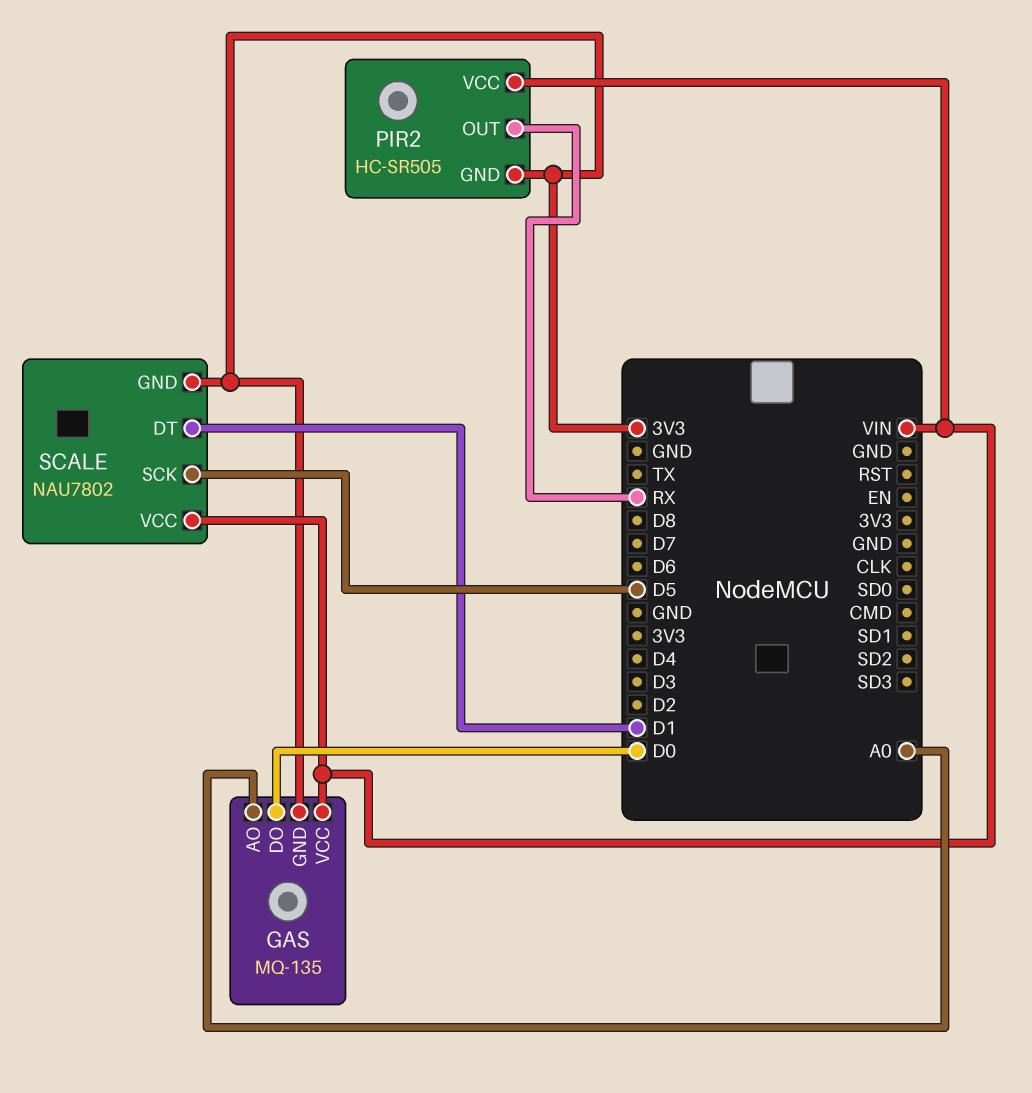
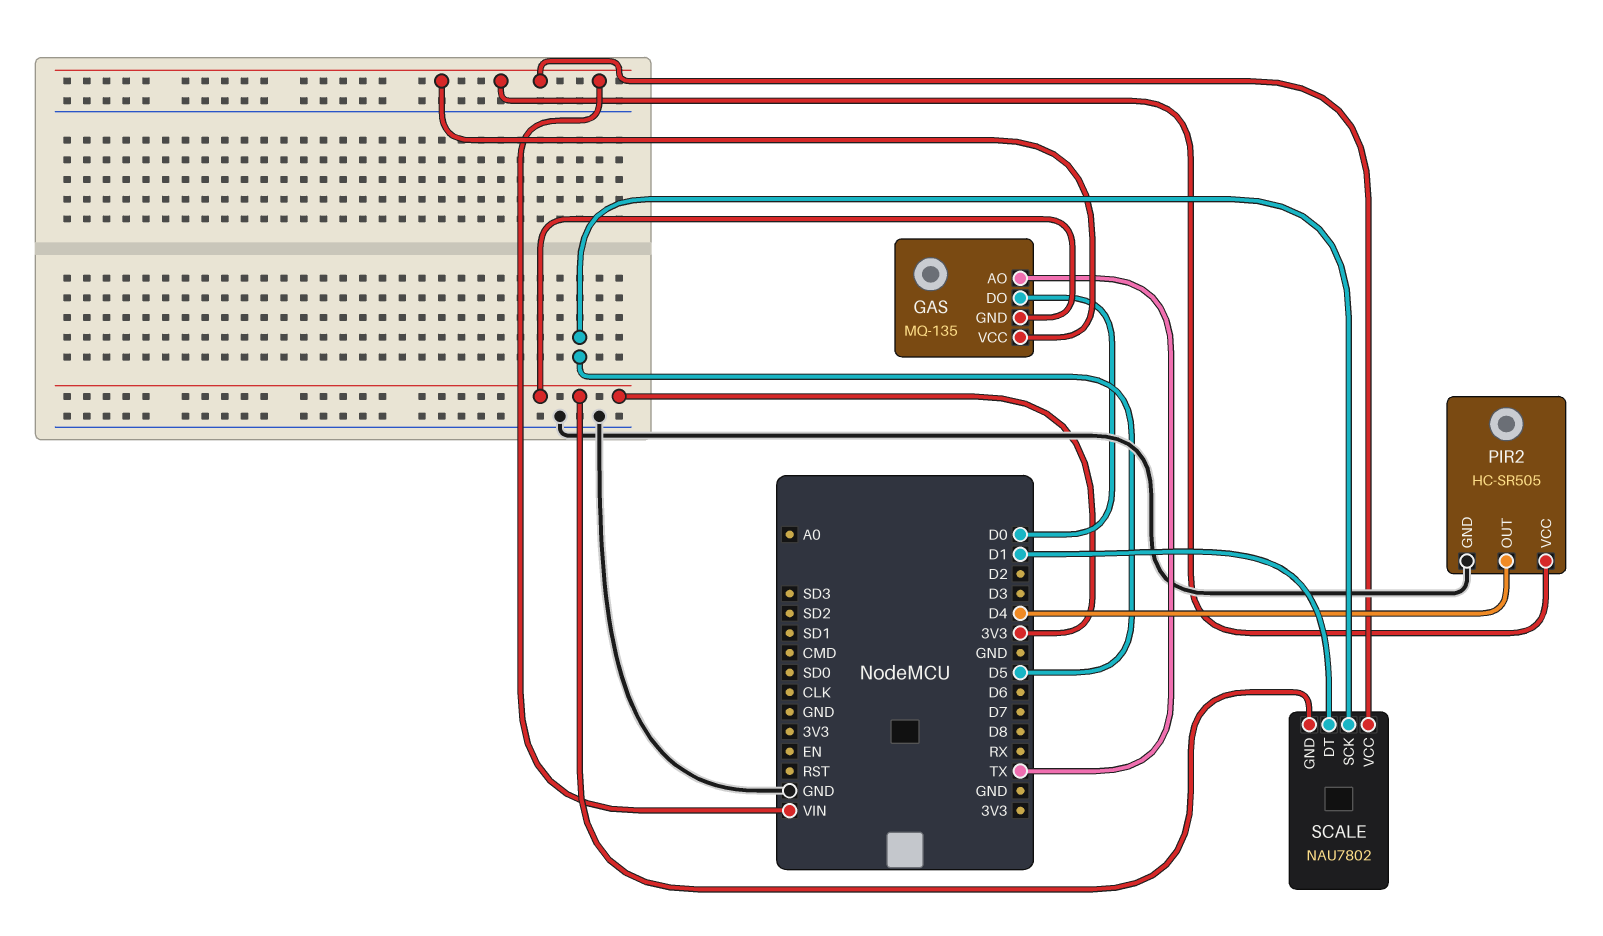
GAS pin AO: A0 -> TX
PIR2 pin GND: 3V3 -> GND
PIR2 pin OUT: RX -> D4

